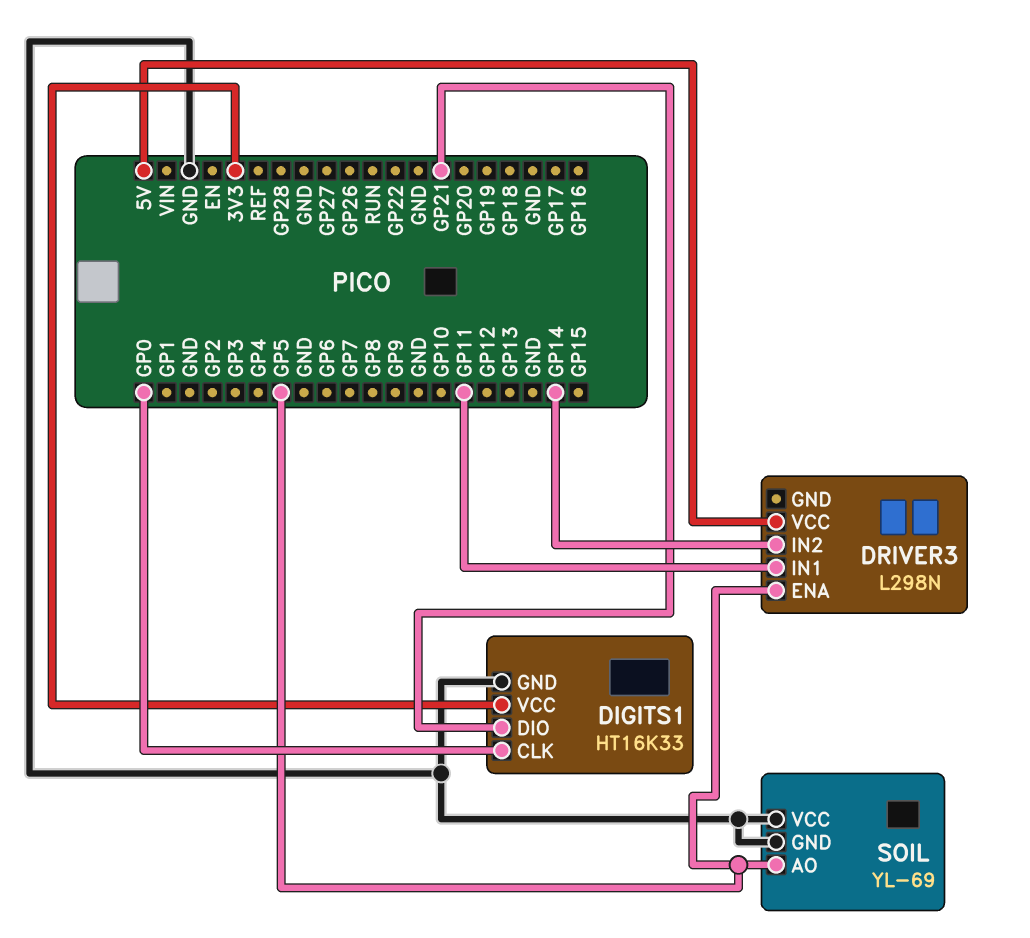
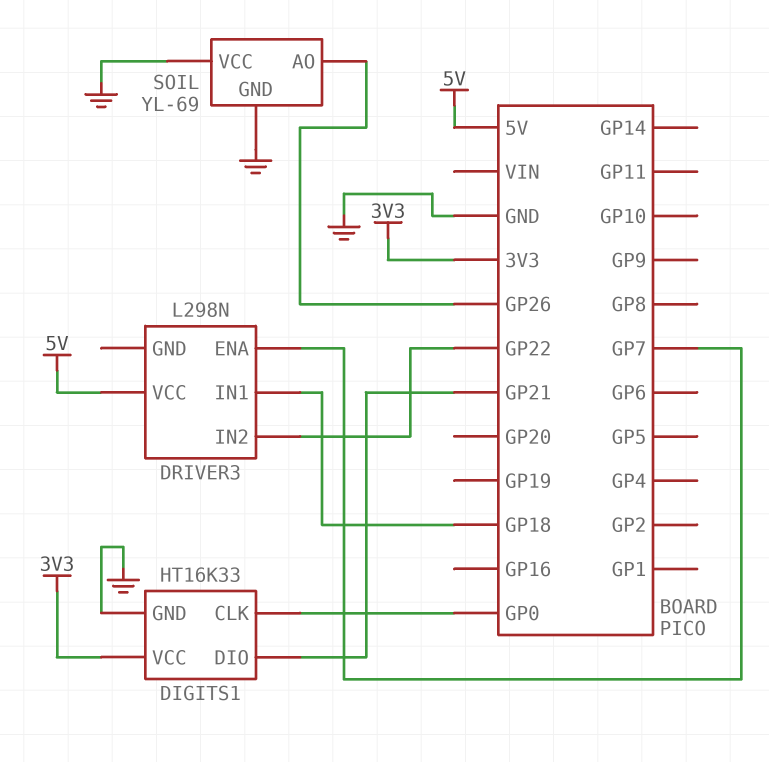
DRIVER3 pin ENA: GP5 -> GP7
DRIVER3 pin IN1: GP11 -> GP18
DRIVER3 pin IN2: GP14 -> GP22
SOIL pin AO: GP5 -> GP26

